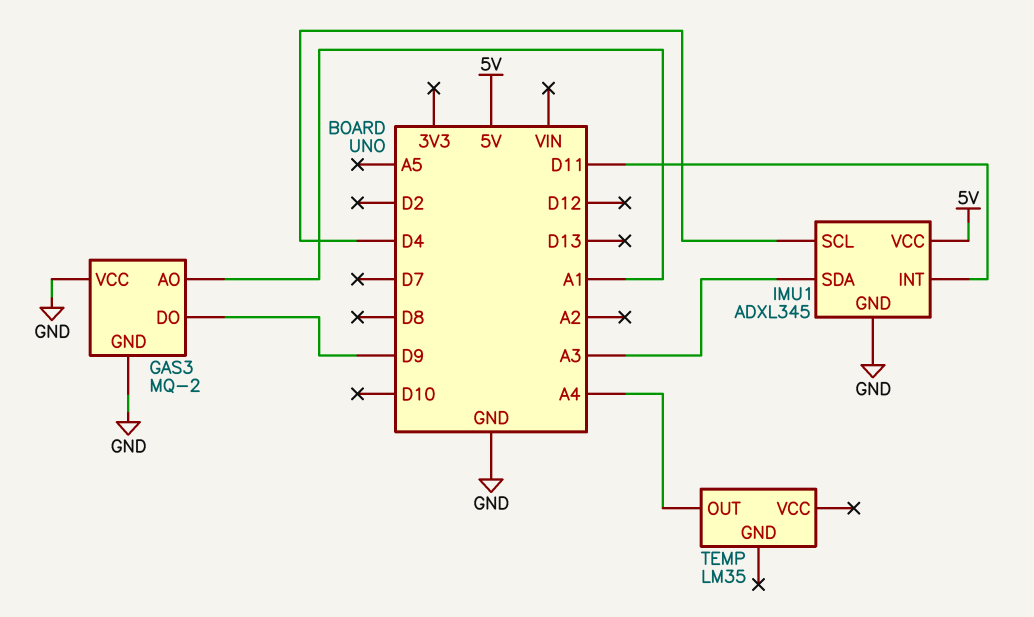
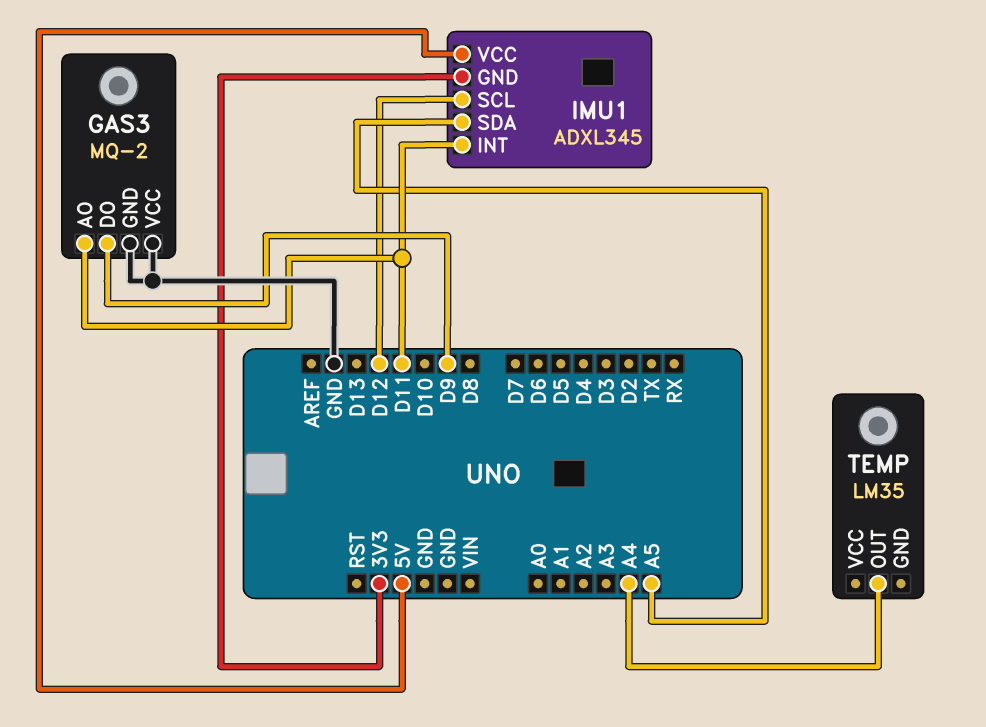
GAS3 pin AO: A1 -> D11
IMU1 pin GND: GND -> 3V3
IMU1 pin SCL: D4 -> D12
IMU1 pin SDA: A3 -> A5

